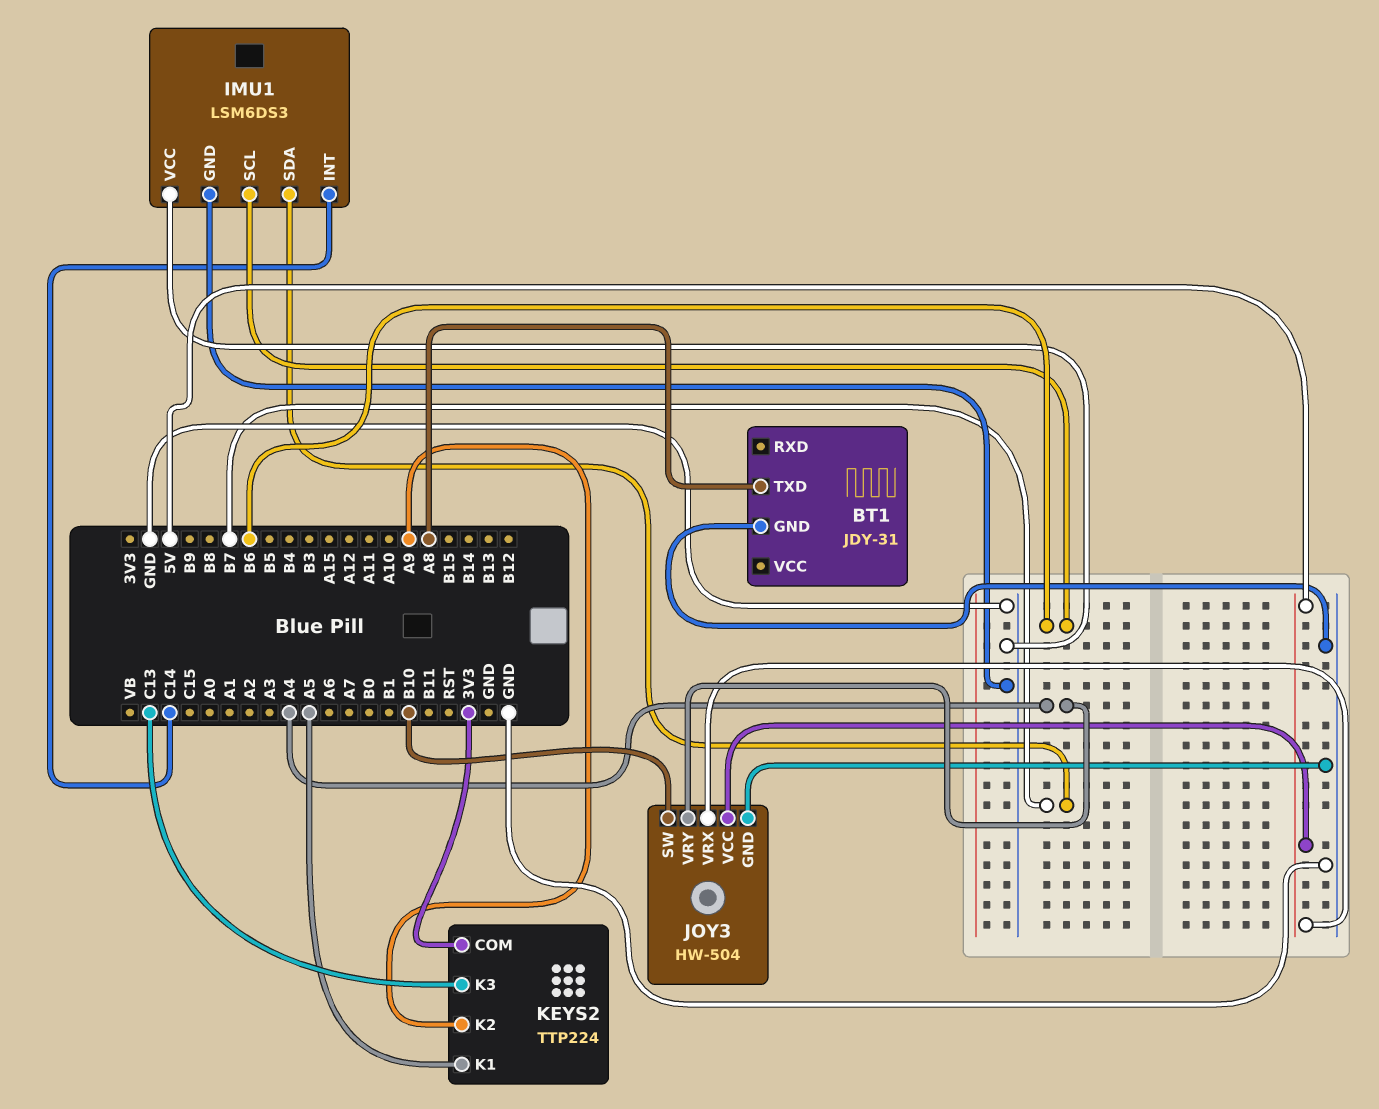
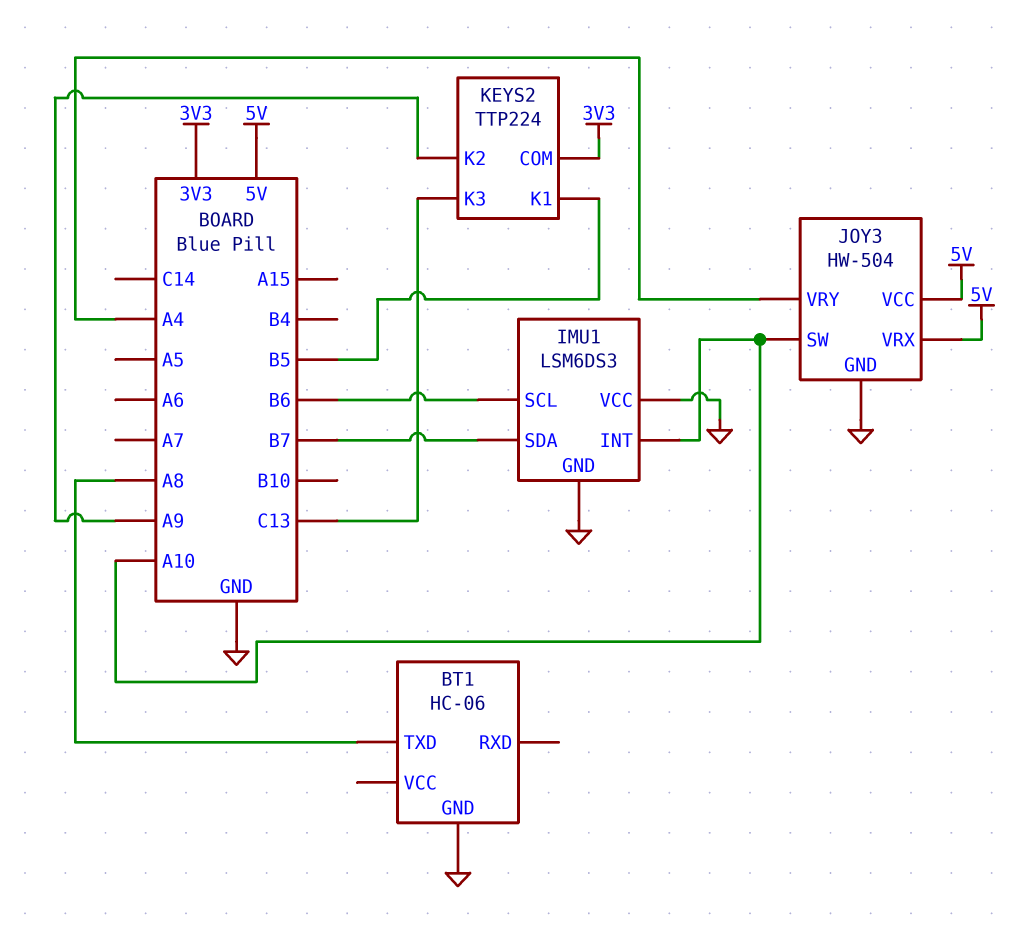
BT1: JDY-31 -> HC-06
IMU1 pin INT: C14 -> A10
JOY3 pin SW: B10 -> A10
KEYS2 pin K1: A5 -> B5

